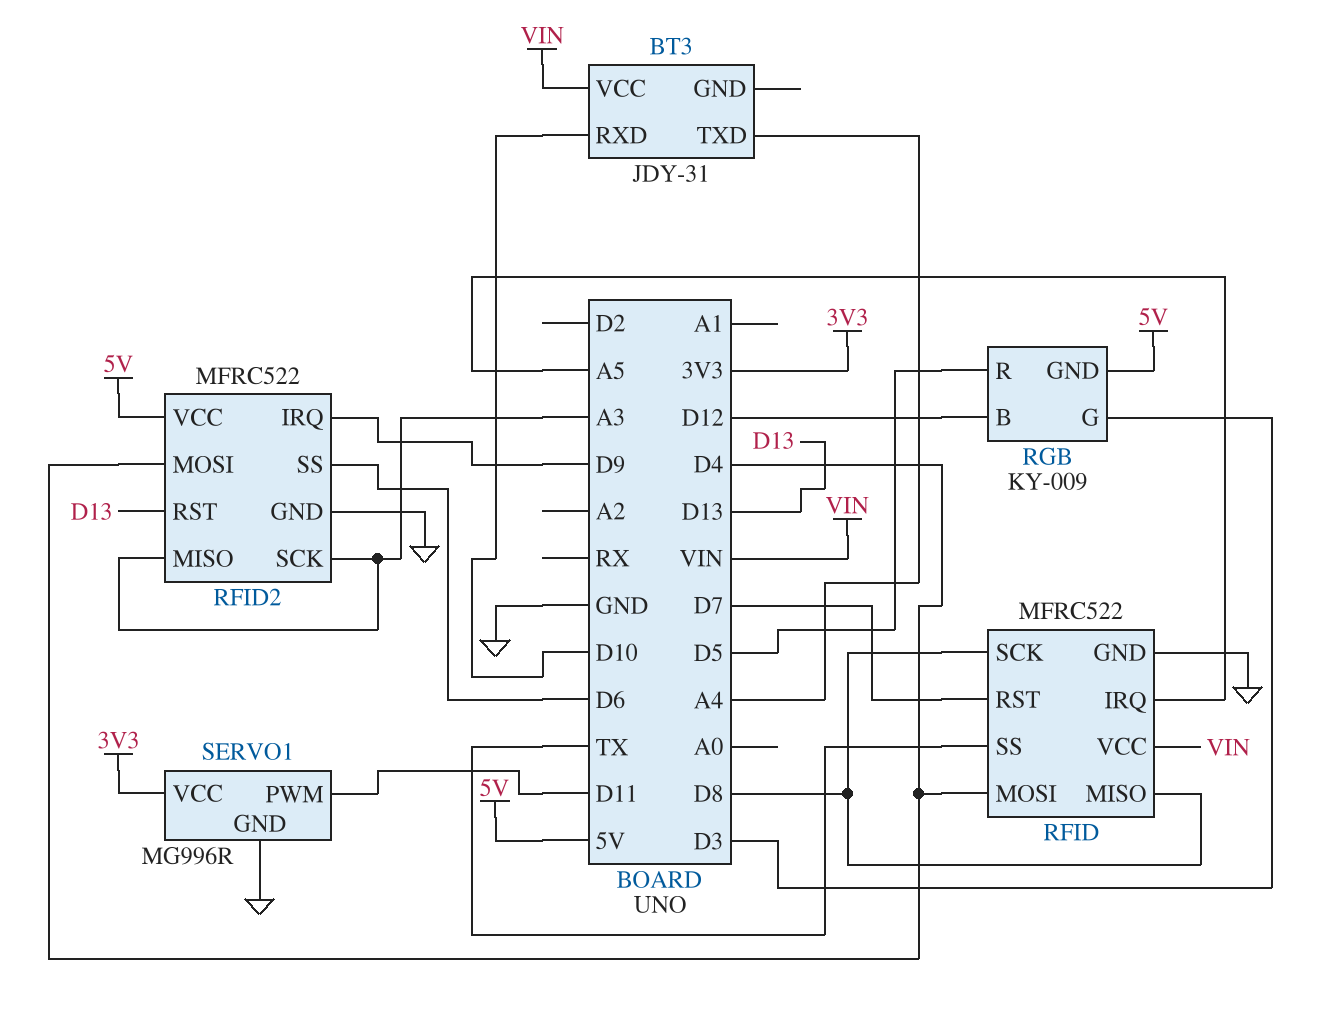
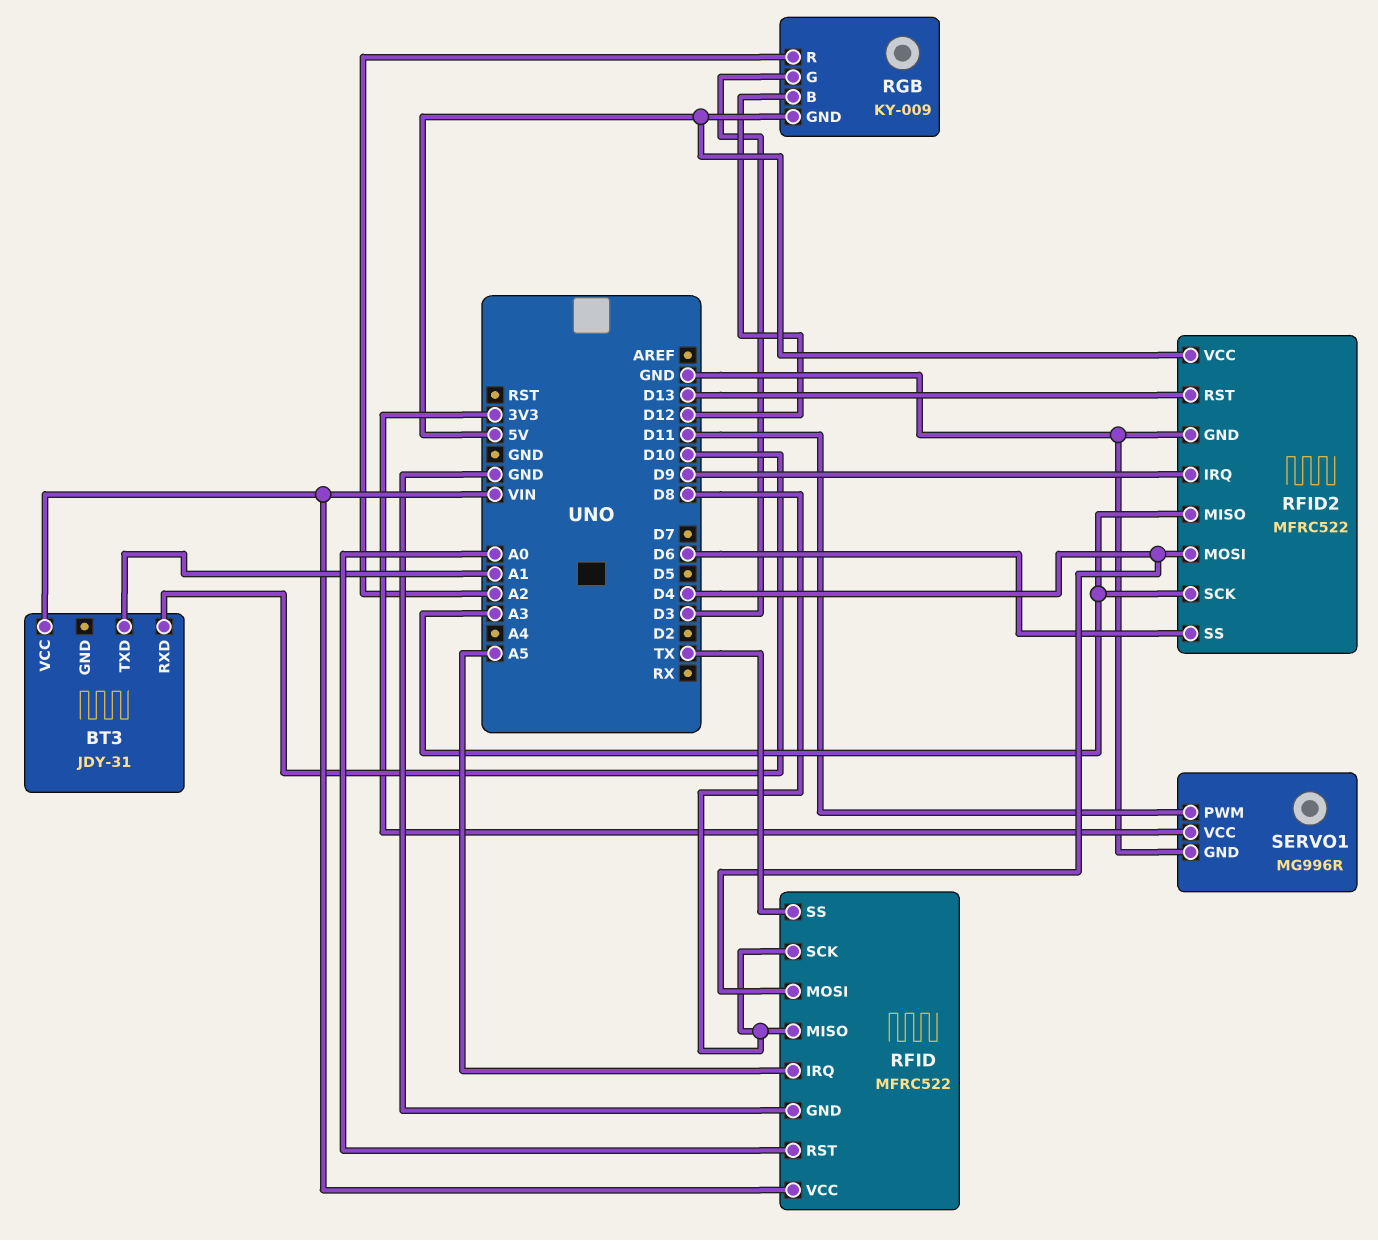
BT3 pin TXD: A4 -> A1
RFID pin RST: D7 -> A0
RGB pin R: D5 -> A2

